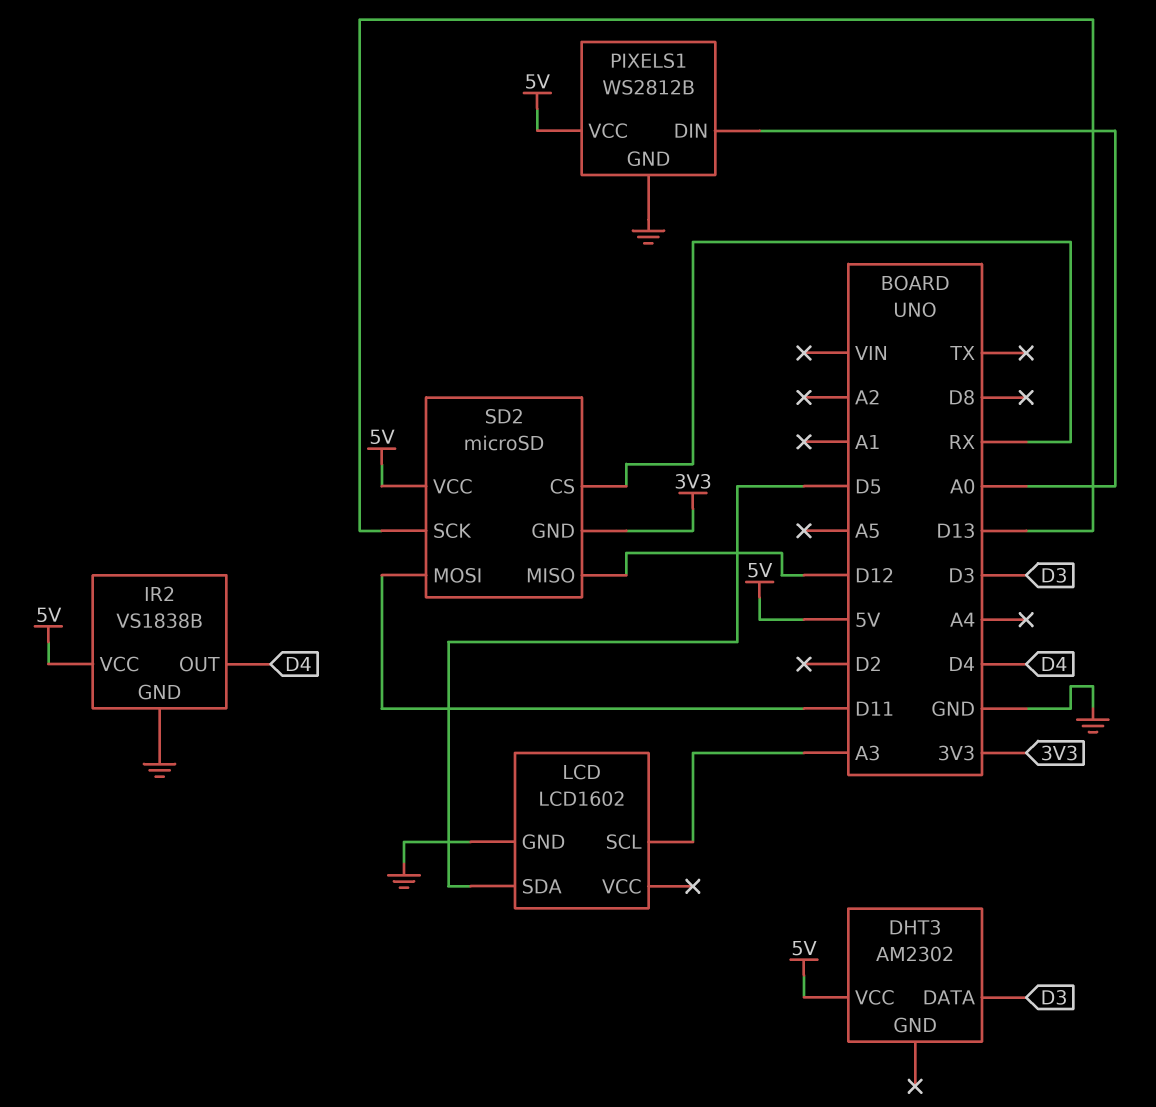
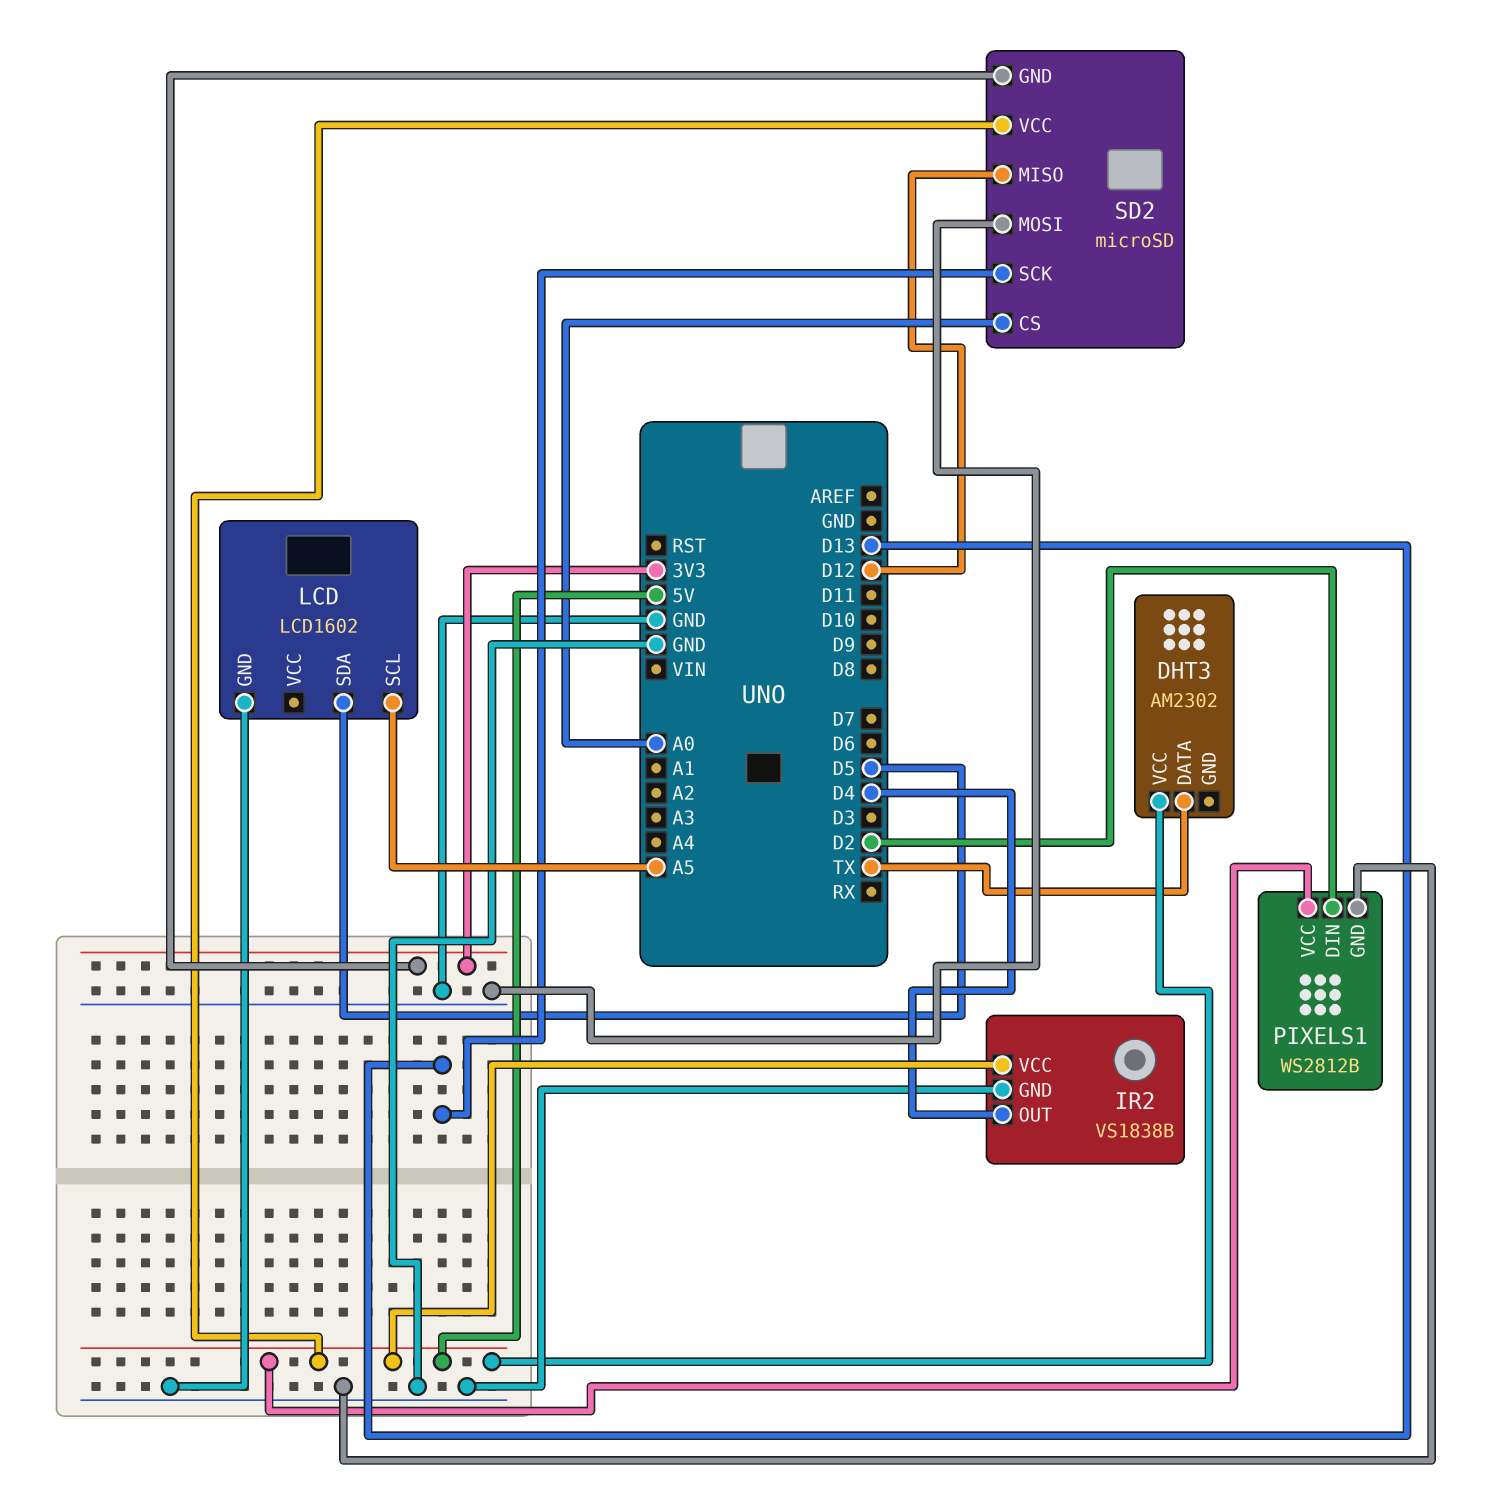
DHT3 pin DATA: D3 -> TX
LCD pin SCL: A3 -> A5
PIXELS1 pin DIN: A0 -> D2
SD2 pin CS: RX -> A0
SD2 pin MOSI: D11 -> GND

